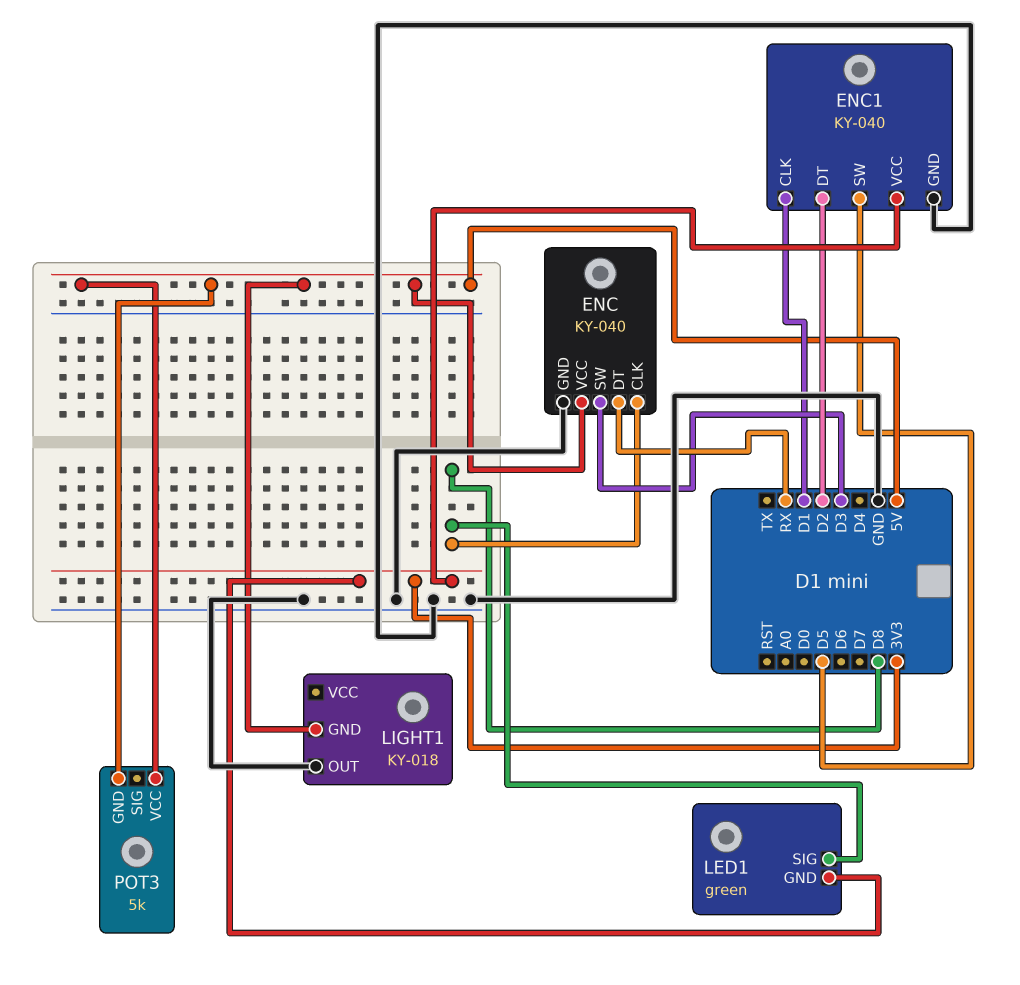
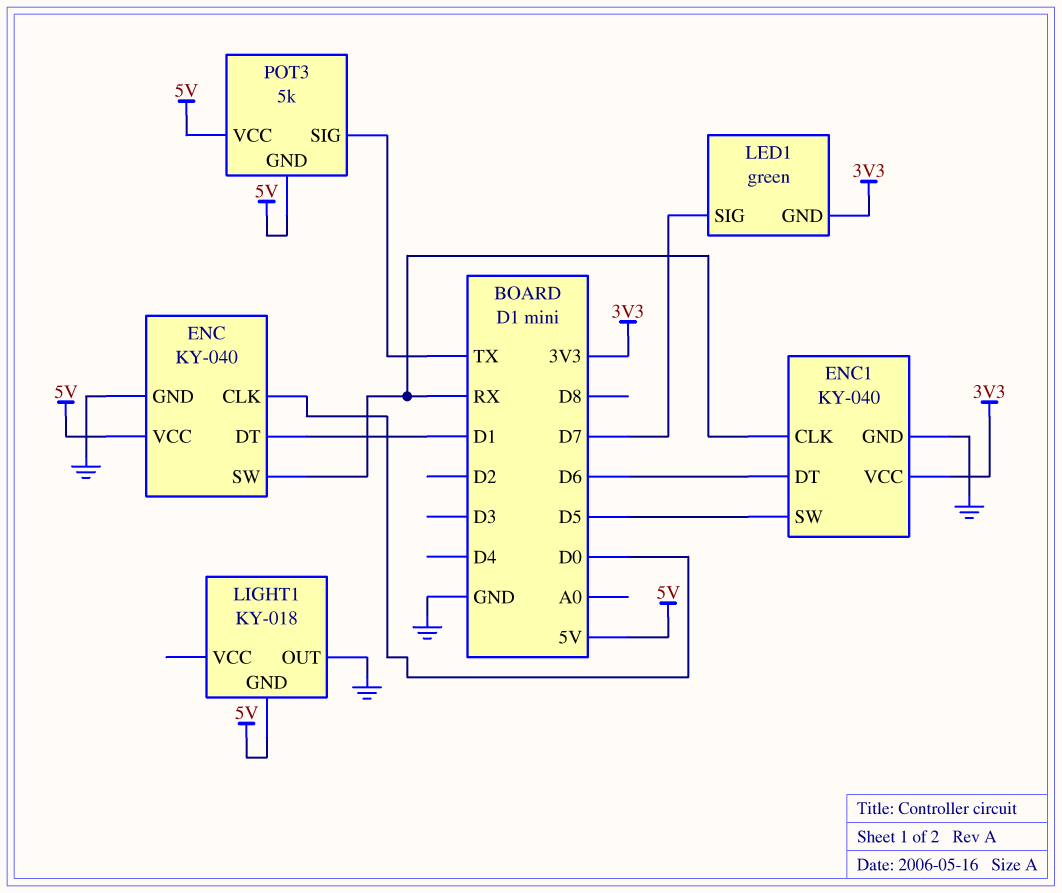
ENC pin CLK: D8 -> D0
ENC pin DT: RX -> D1
ENC pin SW: D3 -> RX
ENC1 pin CLK: D1 -> RX
ENC1 pin DT: D2 -> D6
LED1 pin SIG: D8 -> D7
POT3 pin SIG: none -> TX

